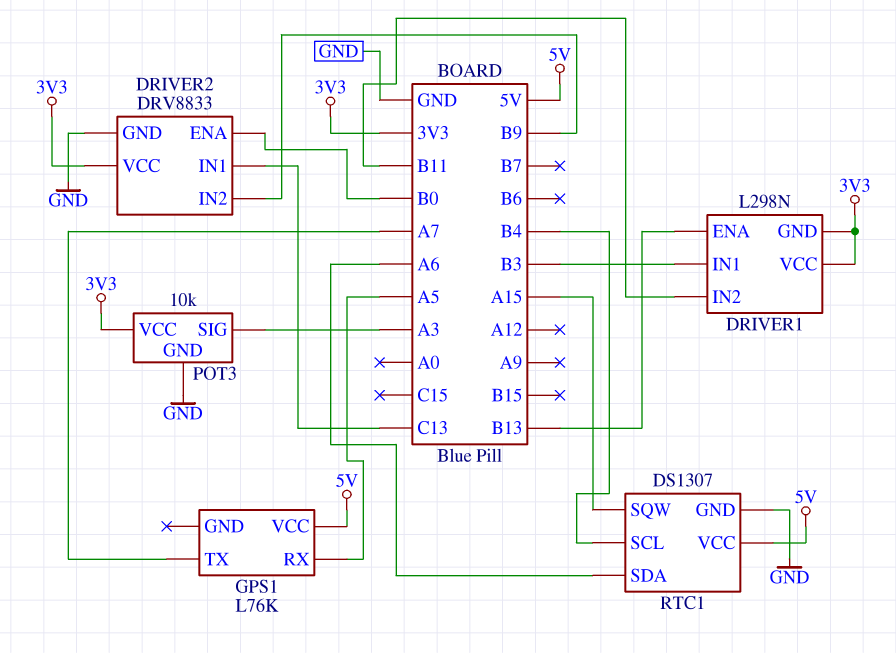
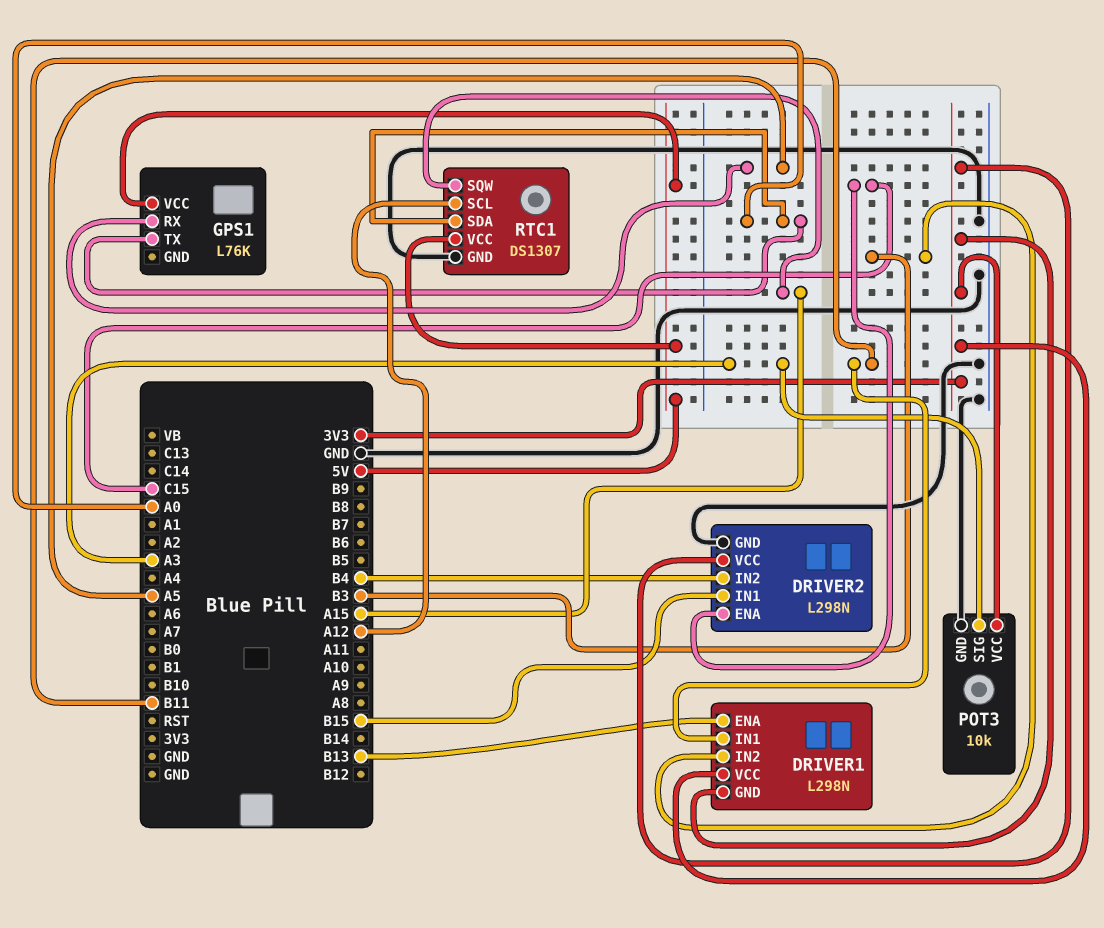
DRIVER1 pin IN1: B3 -> B11
DRIVER1 pin IN2: B11 -> B3
DRIVER2: DRV8833 -> L298N
DRIVER2 pin ENA: B0 -> C15
DRIVER2 pin IN1: C13 -> B15
DRIVER2 pin IN2: B9 -> B4
GPS1 pin TX: A7 -> A0
RTC1 pin SCL: B4 -> A12
RTC1 pin SDA: A6 -> A0

